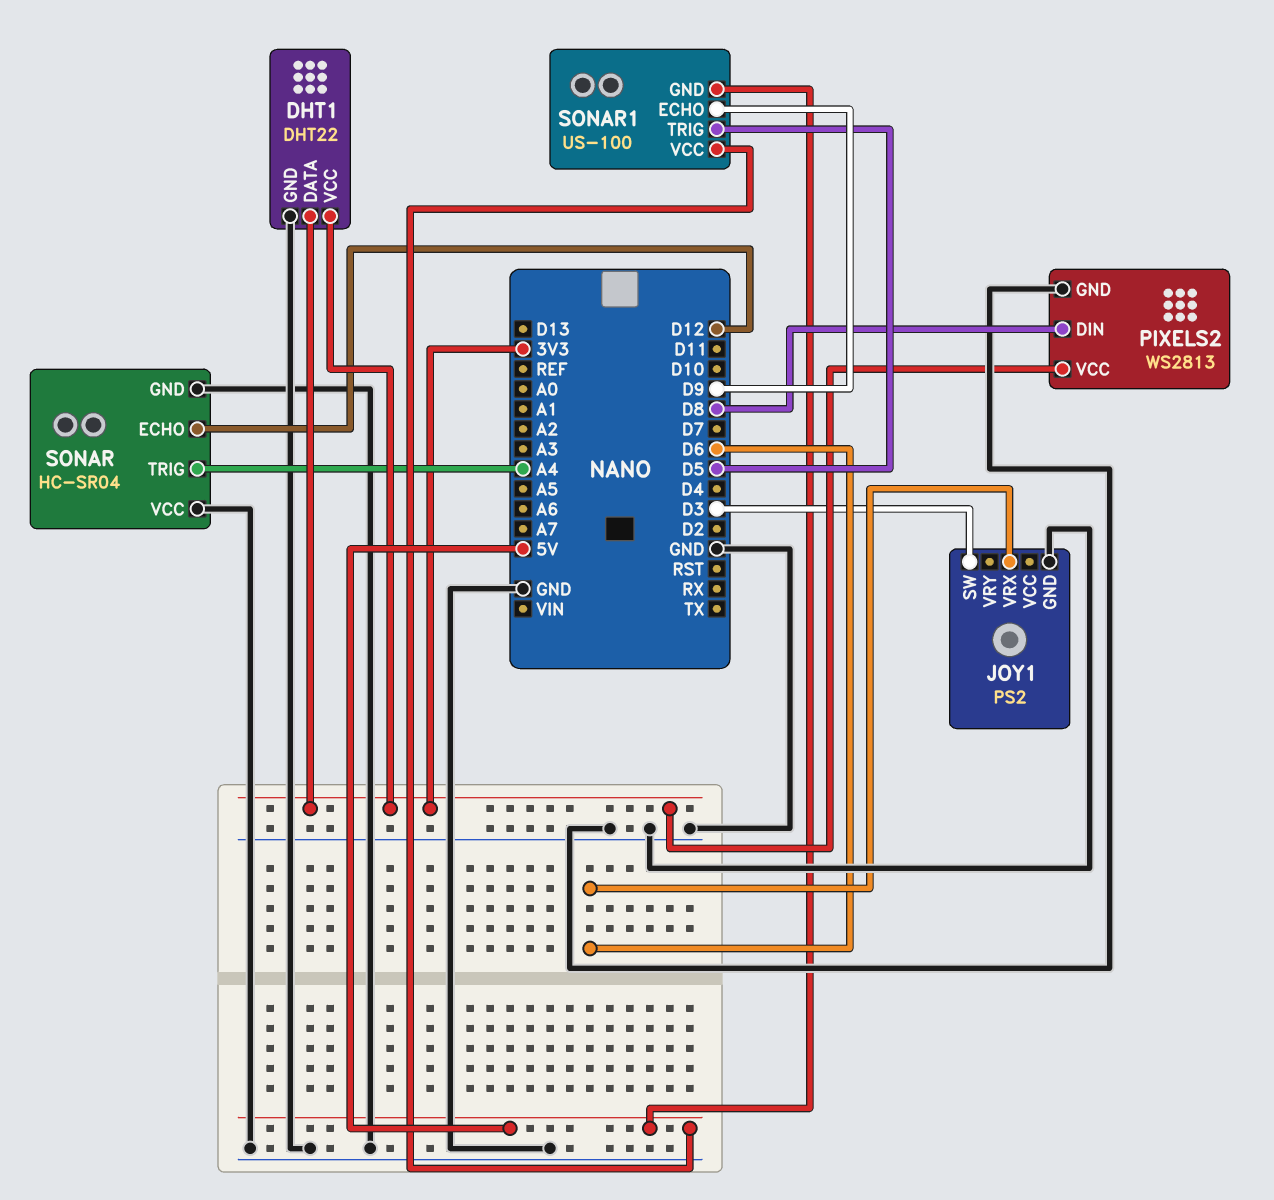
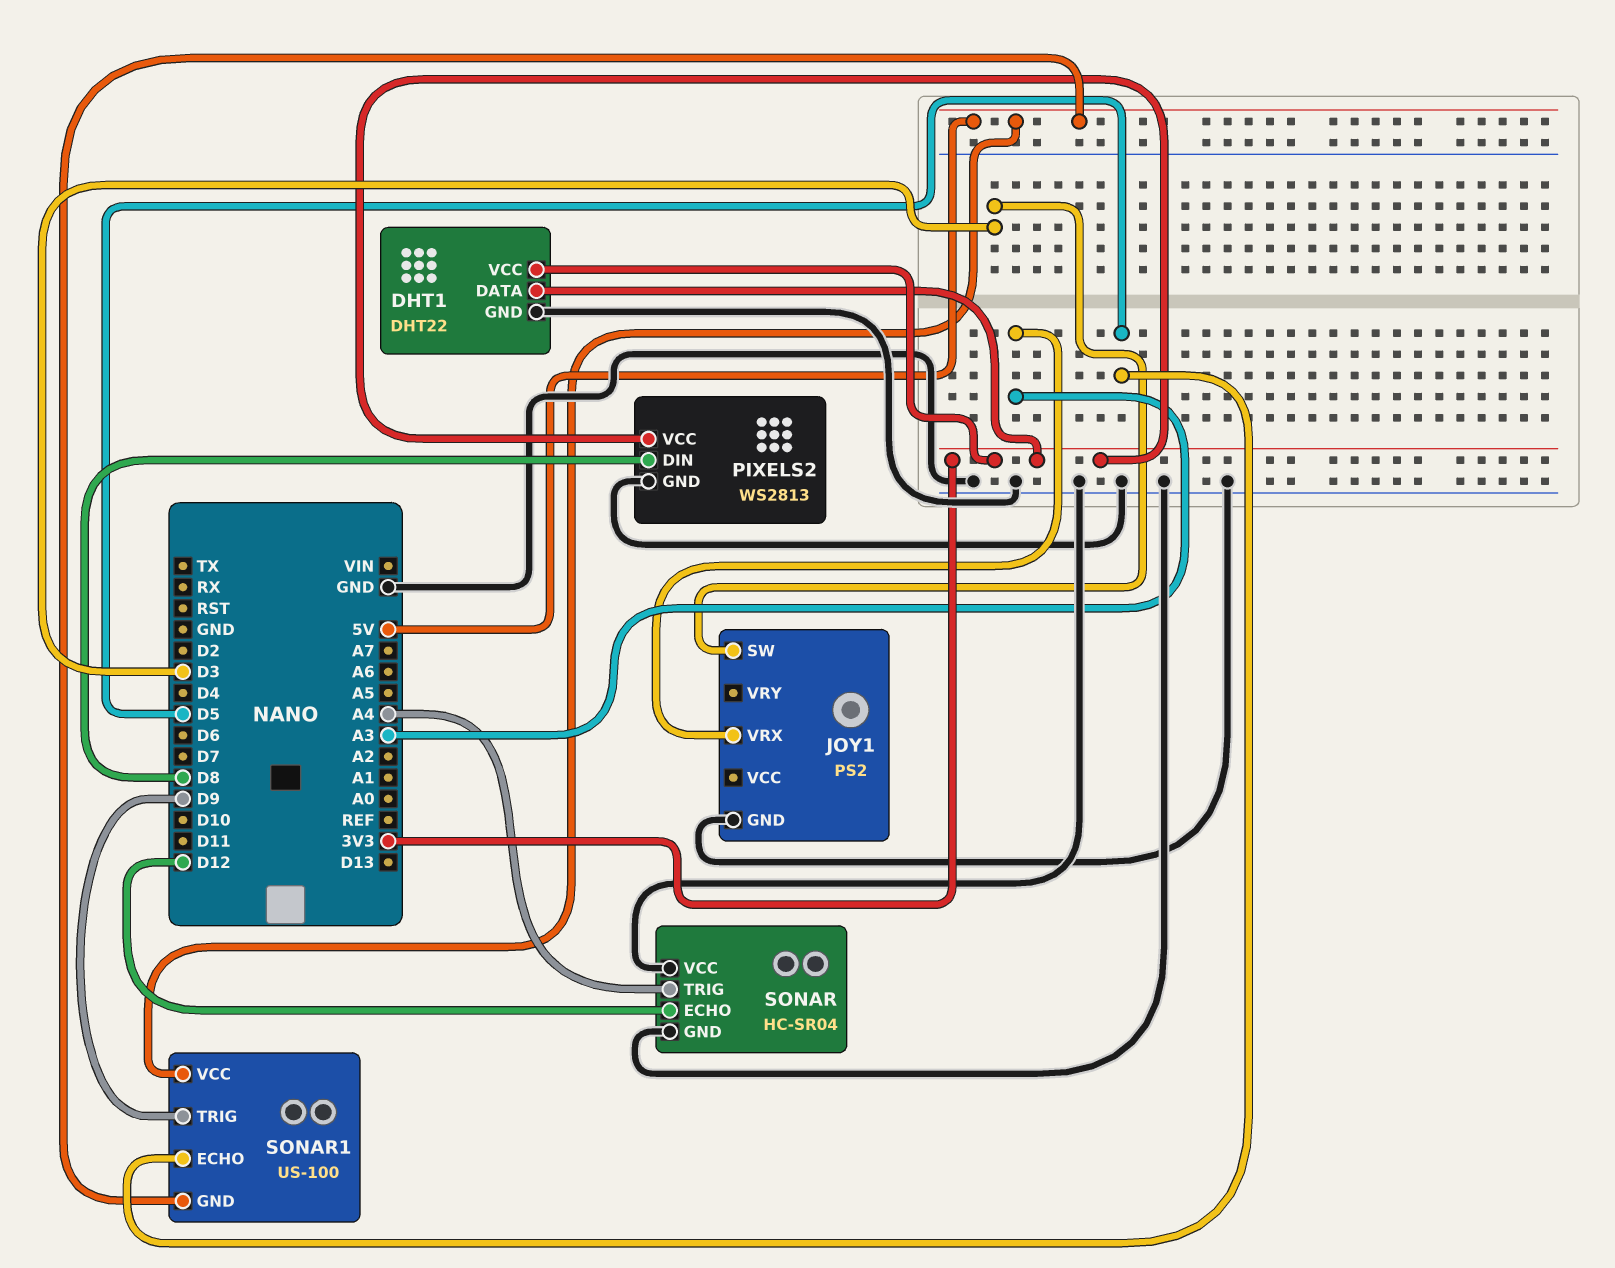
JOY1 pin VRX: D6 -> A3
SONAR1 pin ECHO: D9 -> D5
SONAR1 pin TRIG: D5 -> D9

